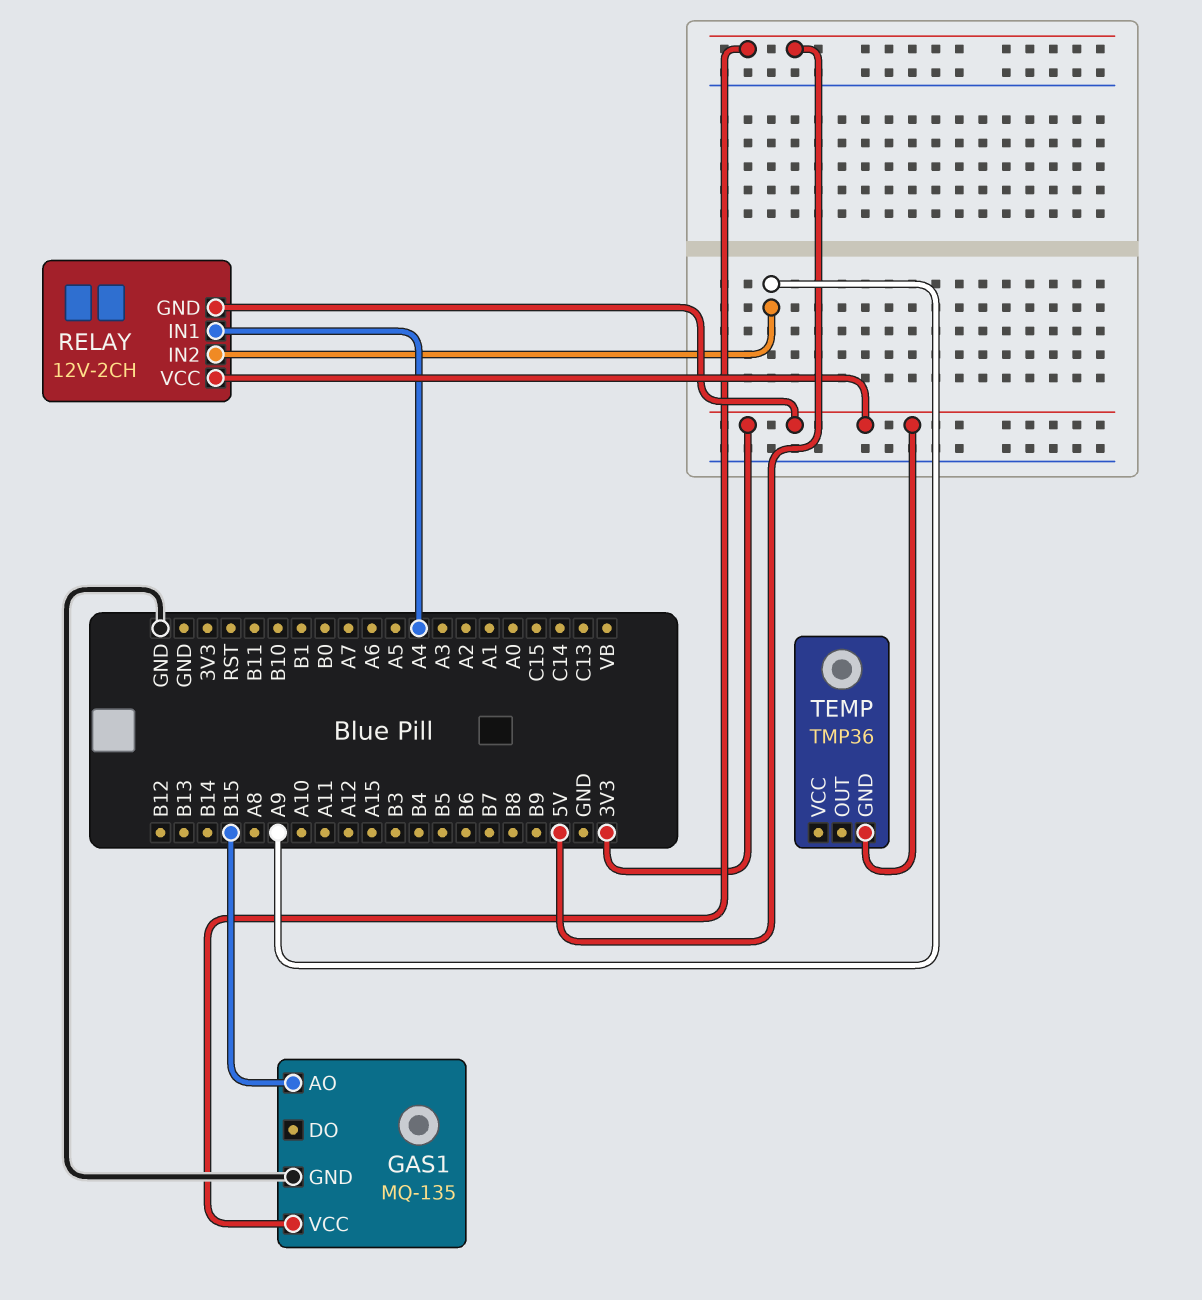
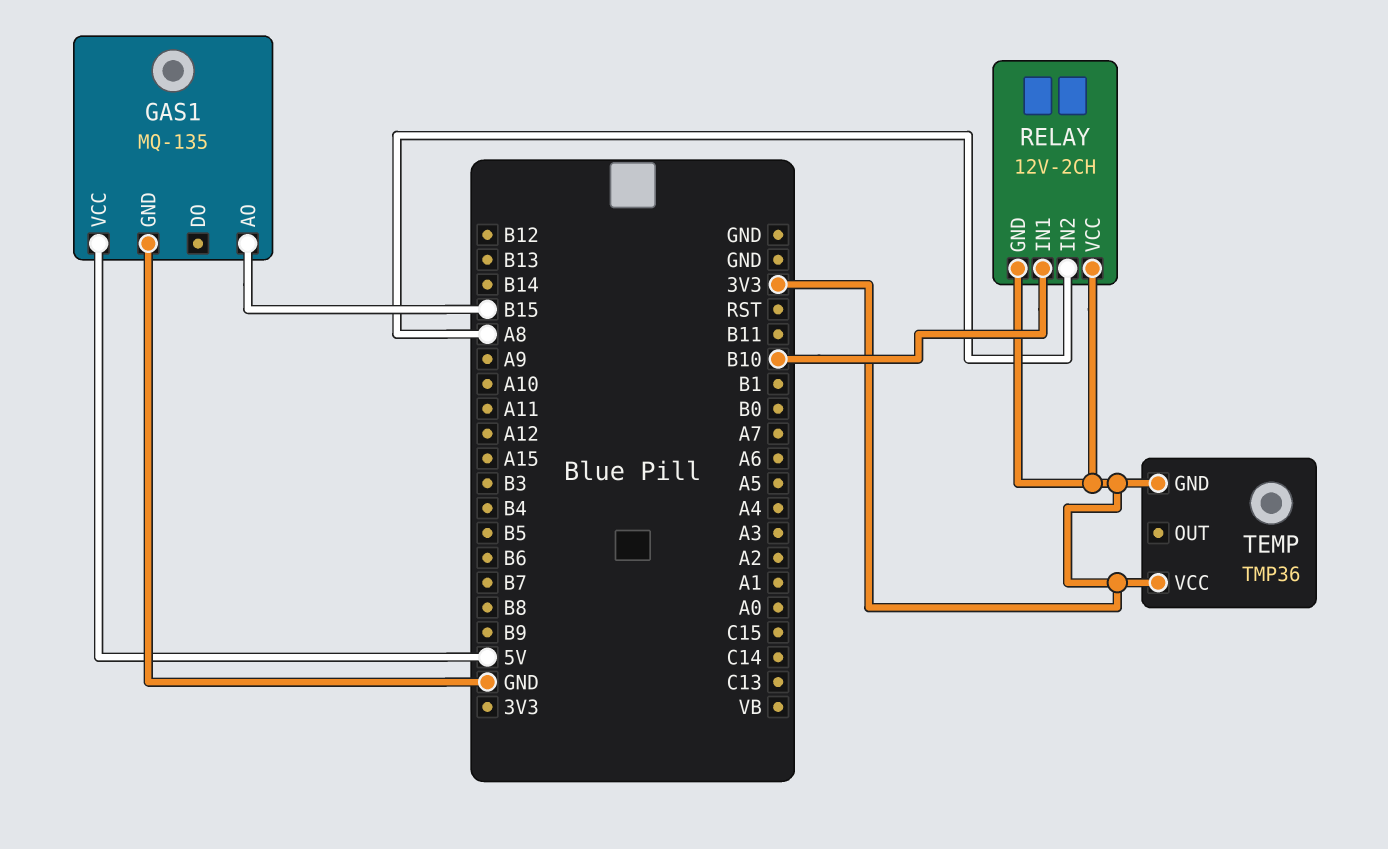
RELAY pin IN1: A4 -> B10
RELAY pin IN2: A9 -> A8
TEMP pin VCC: none -> 3V3

